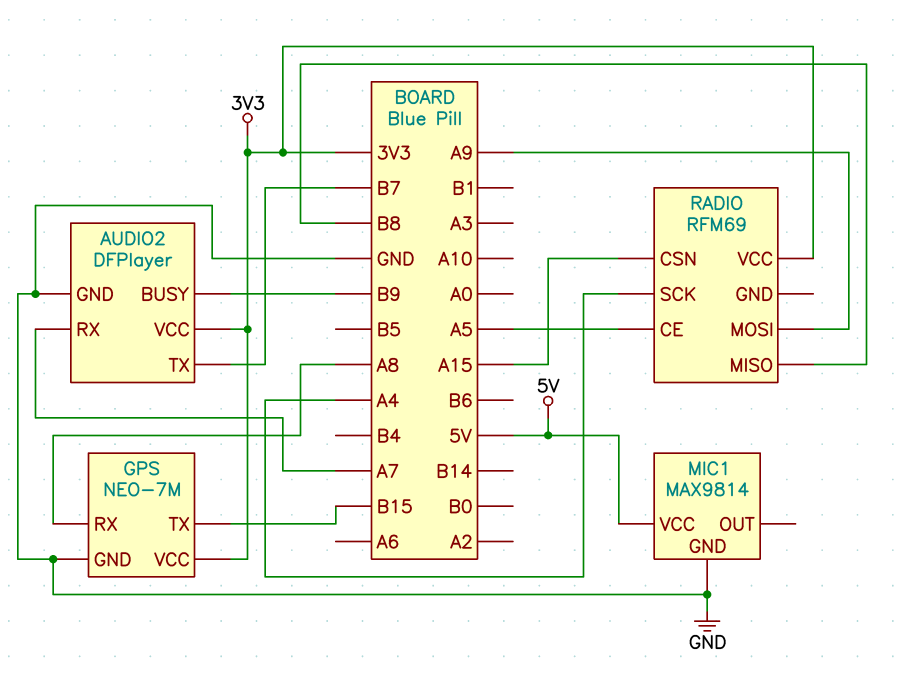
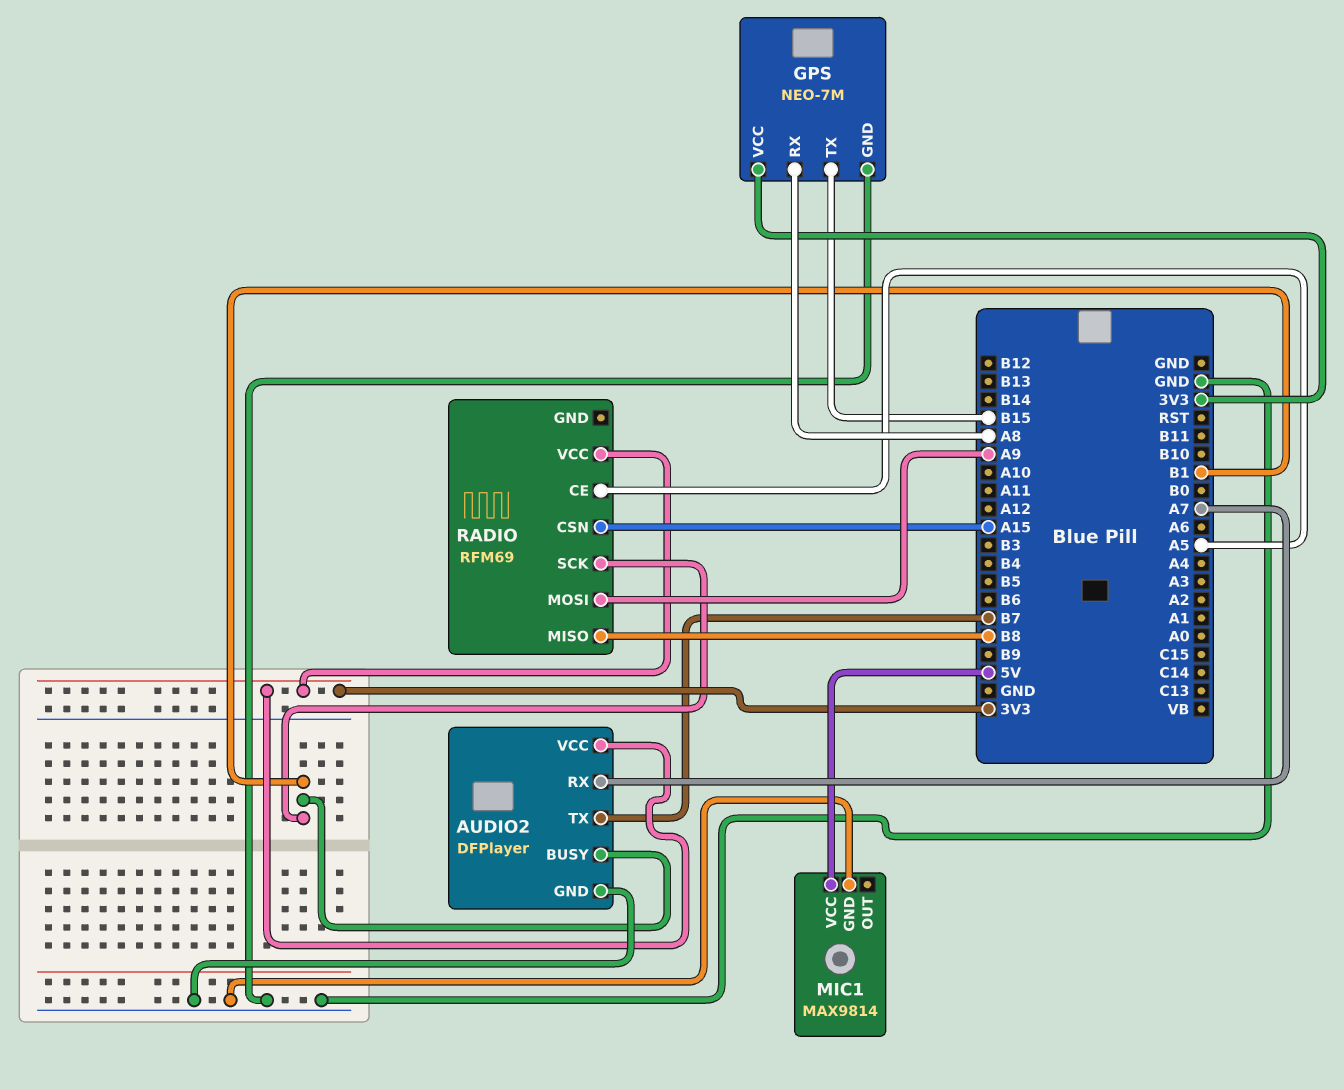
AUDIO2 pin BUSY: B9 -> B1
RADIO pin SCK: A4 -> B1

